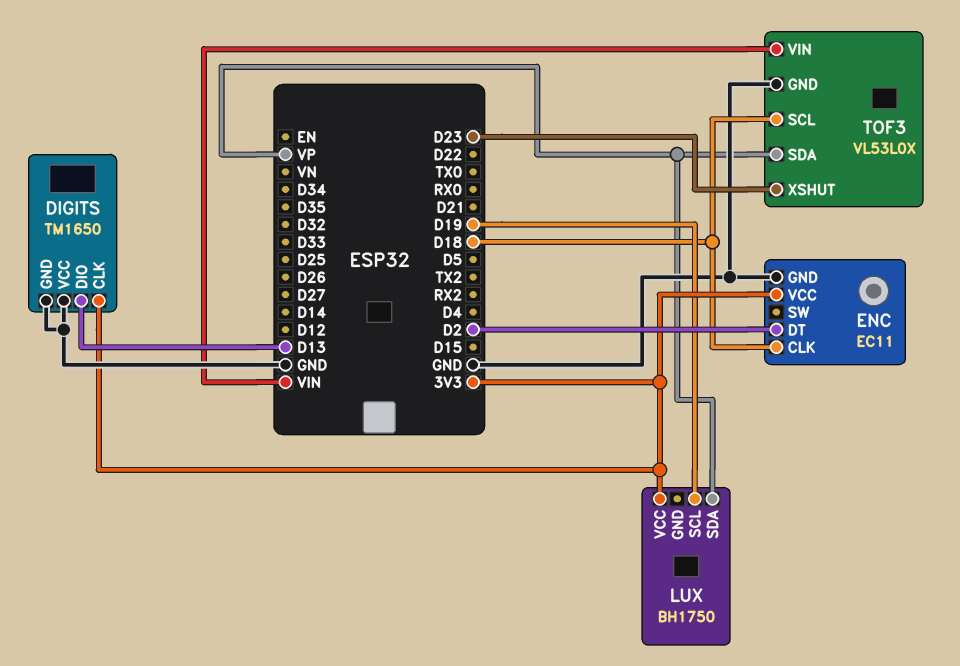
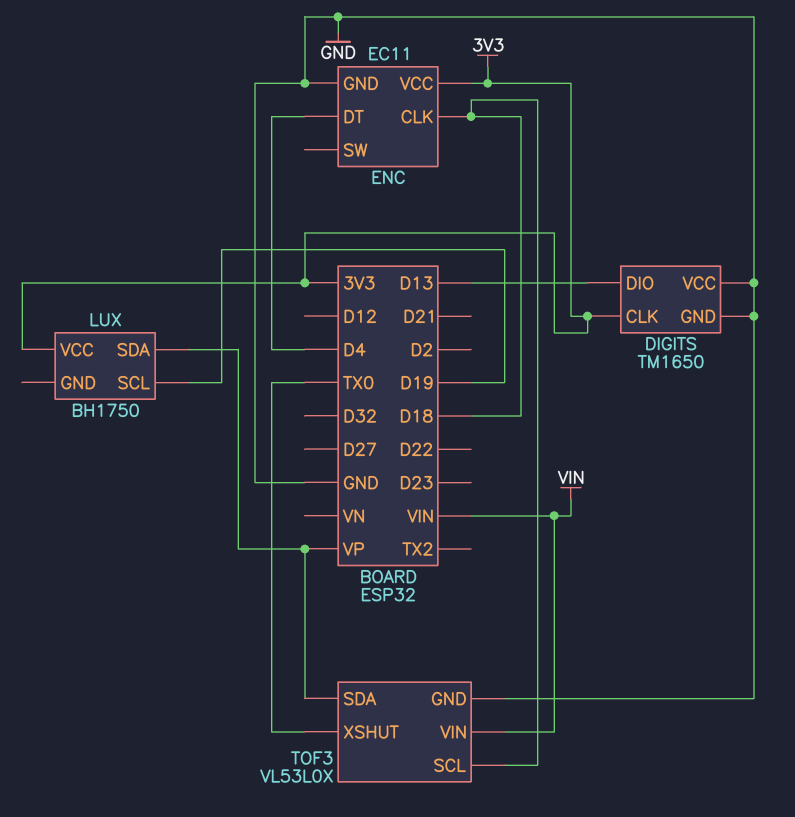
ENC pin DT: D2 -> D4
TOF3 pin XSHUT: D23 -> TX0

